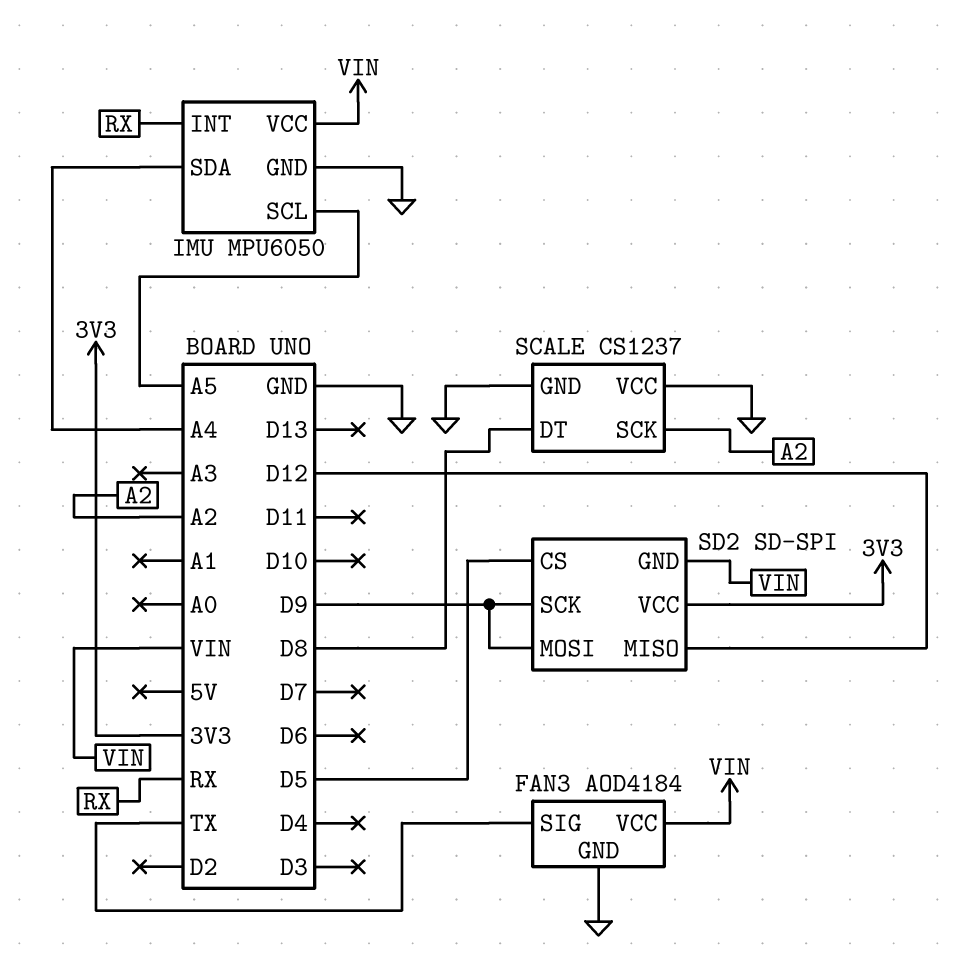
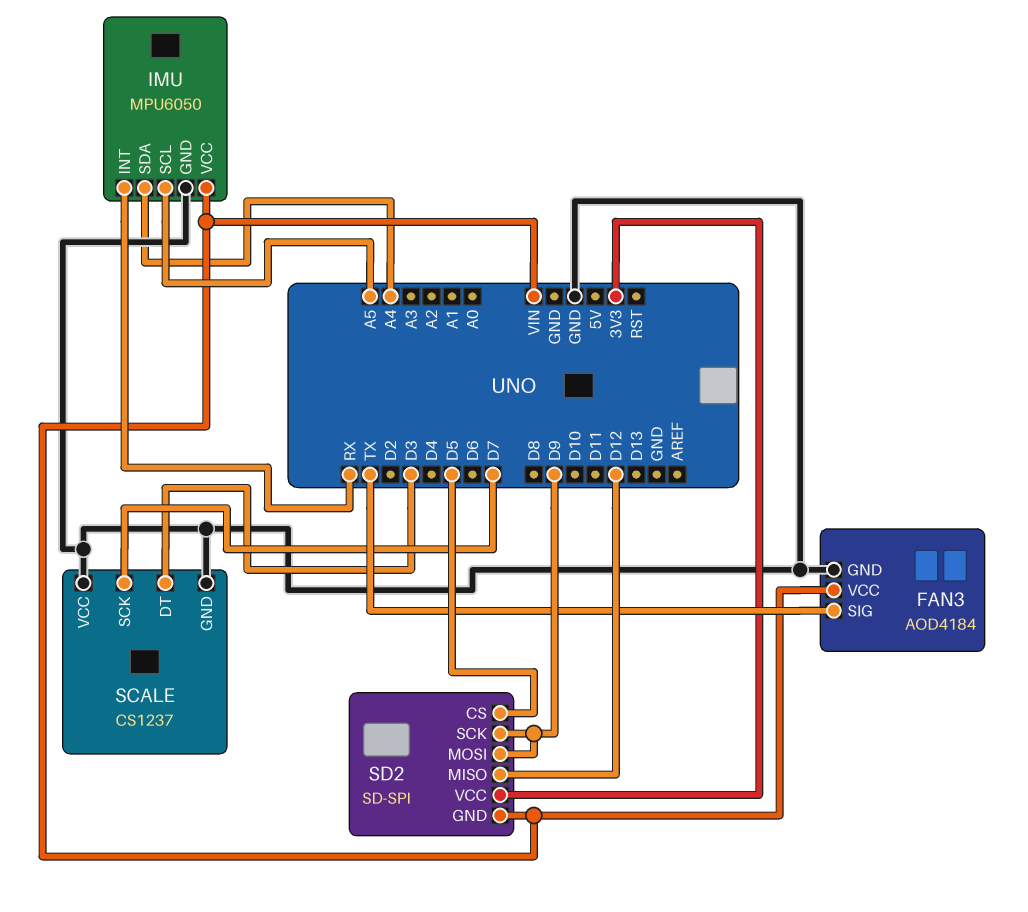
SCALE pin DT: D8 -> D3
SCALE pin SCK: A2 -> D7

